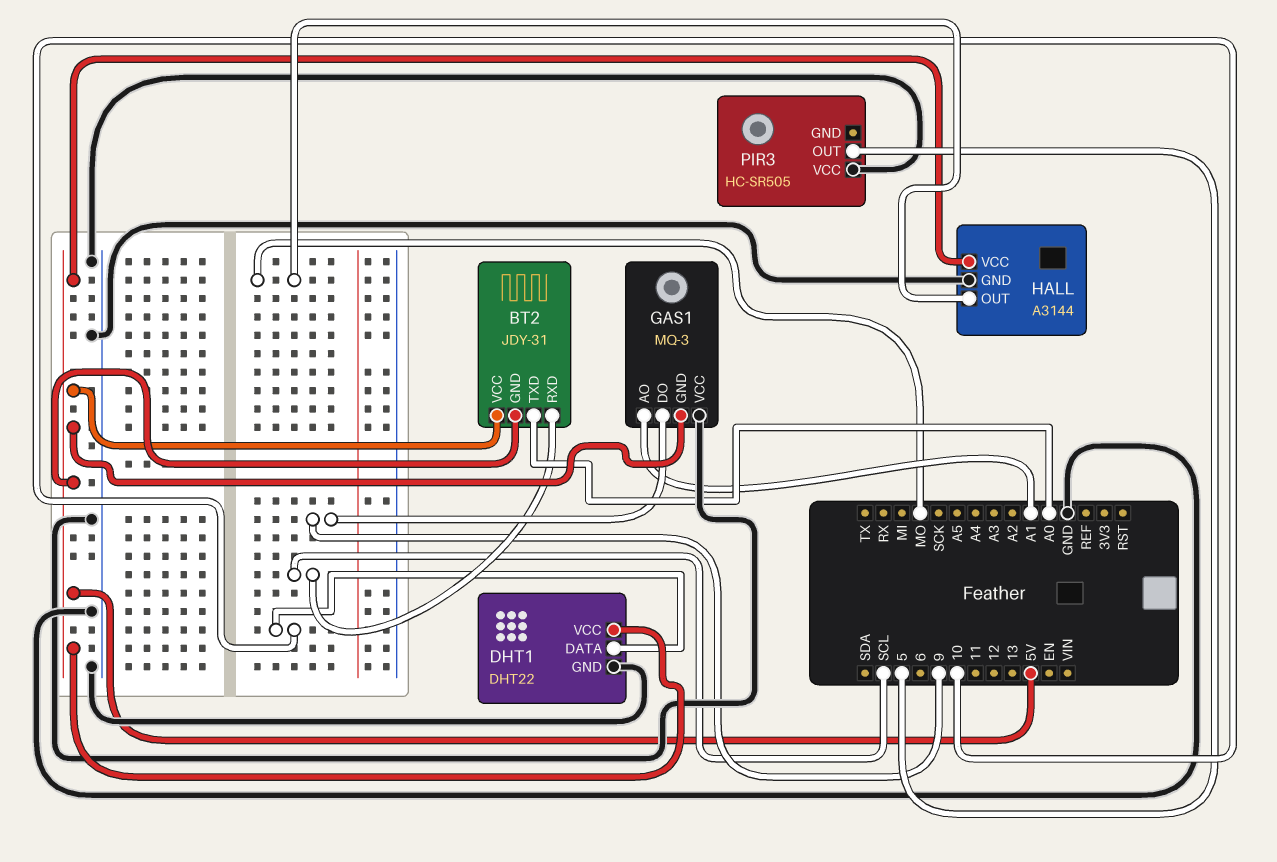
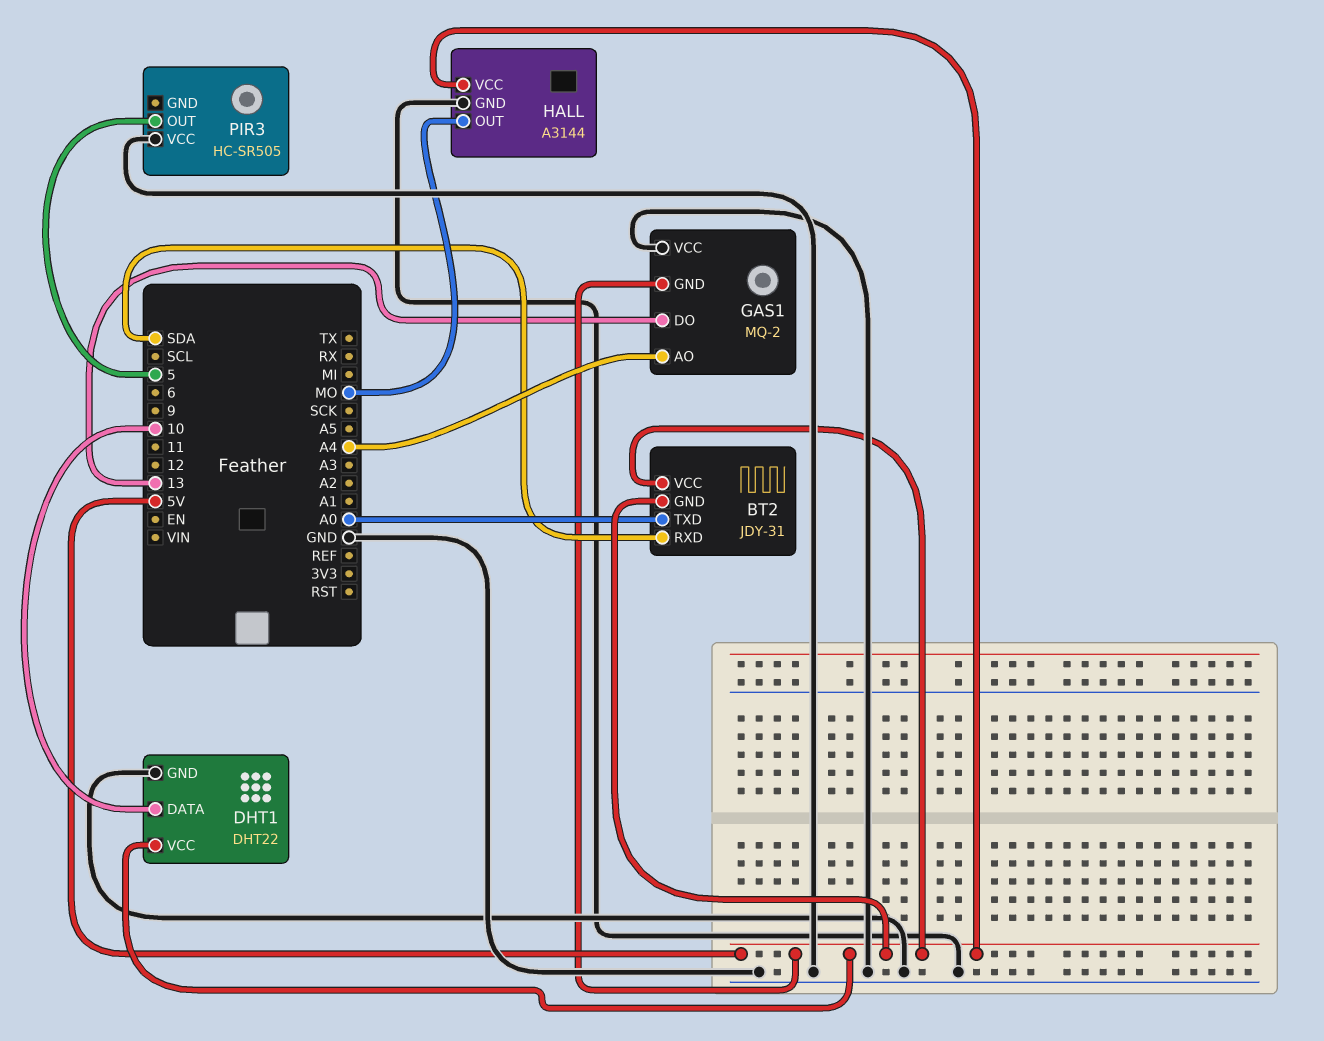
BT2 pin RXD: SCL -> SDA
GAS1: MQ-3 -> MQ-2
GAS1 pin AO: A1 -> A4
GAS1 pin DO: 9 -> 13

